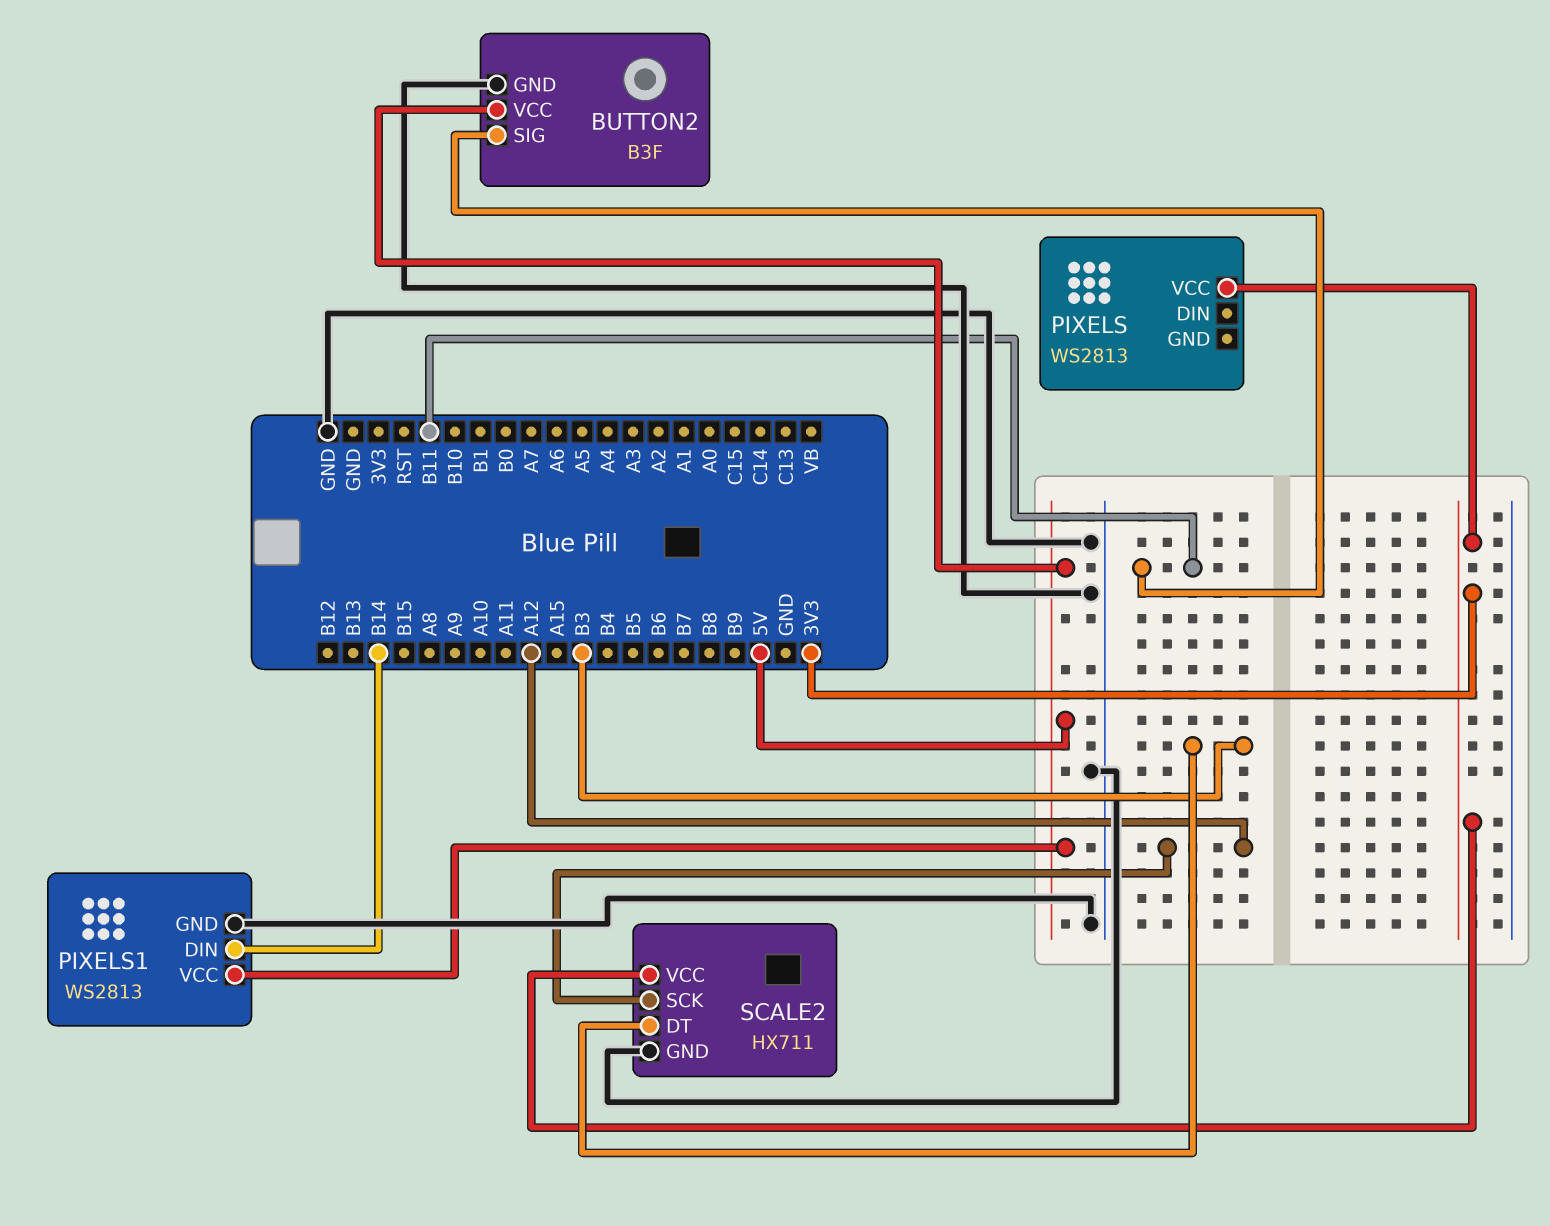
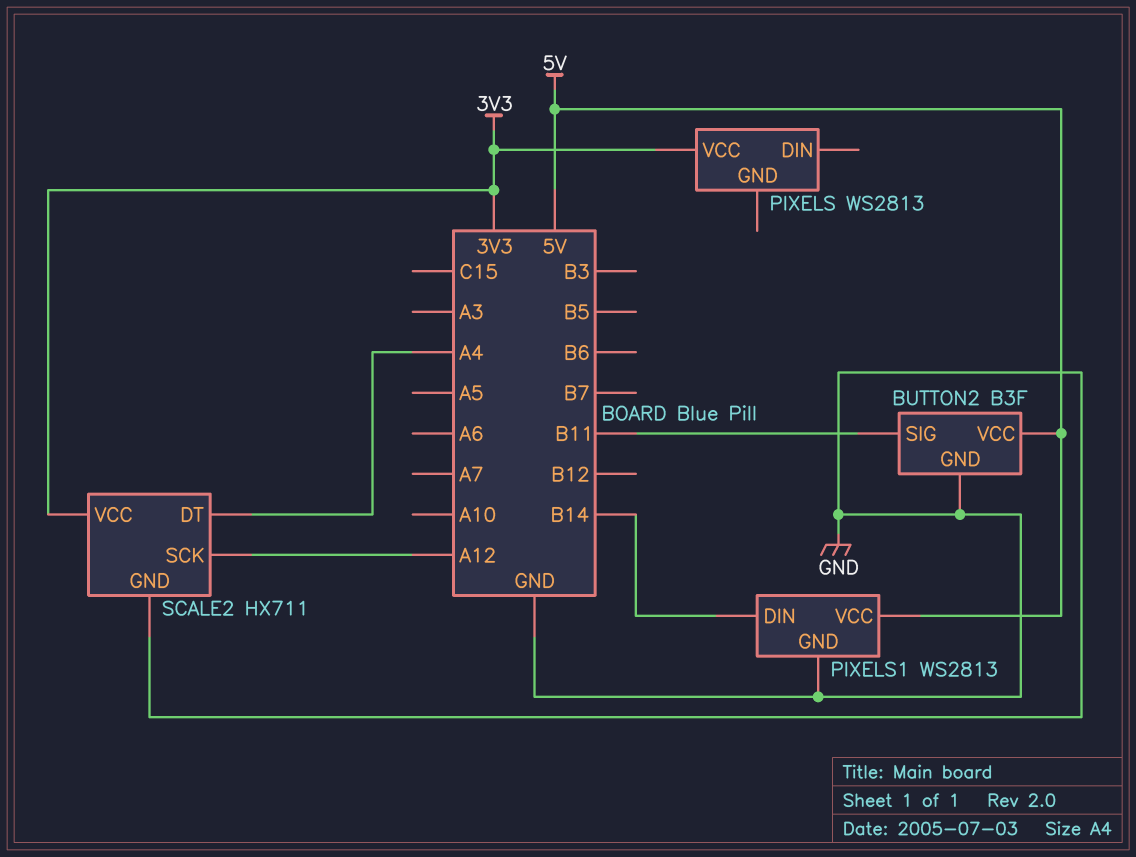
SCALE2 pin DT: B3 -> A4

